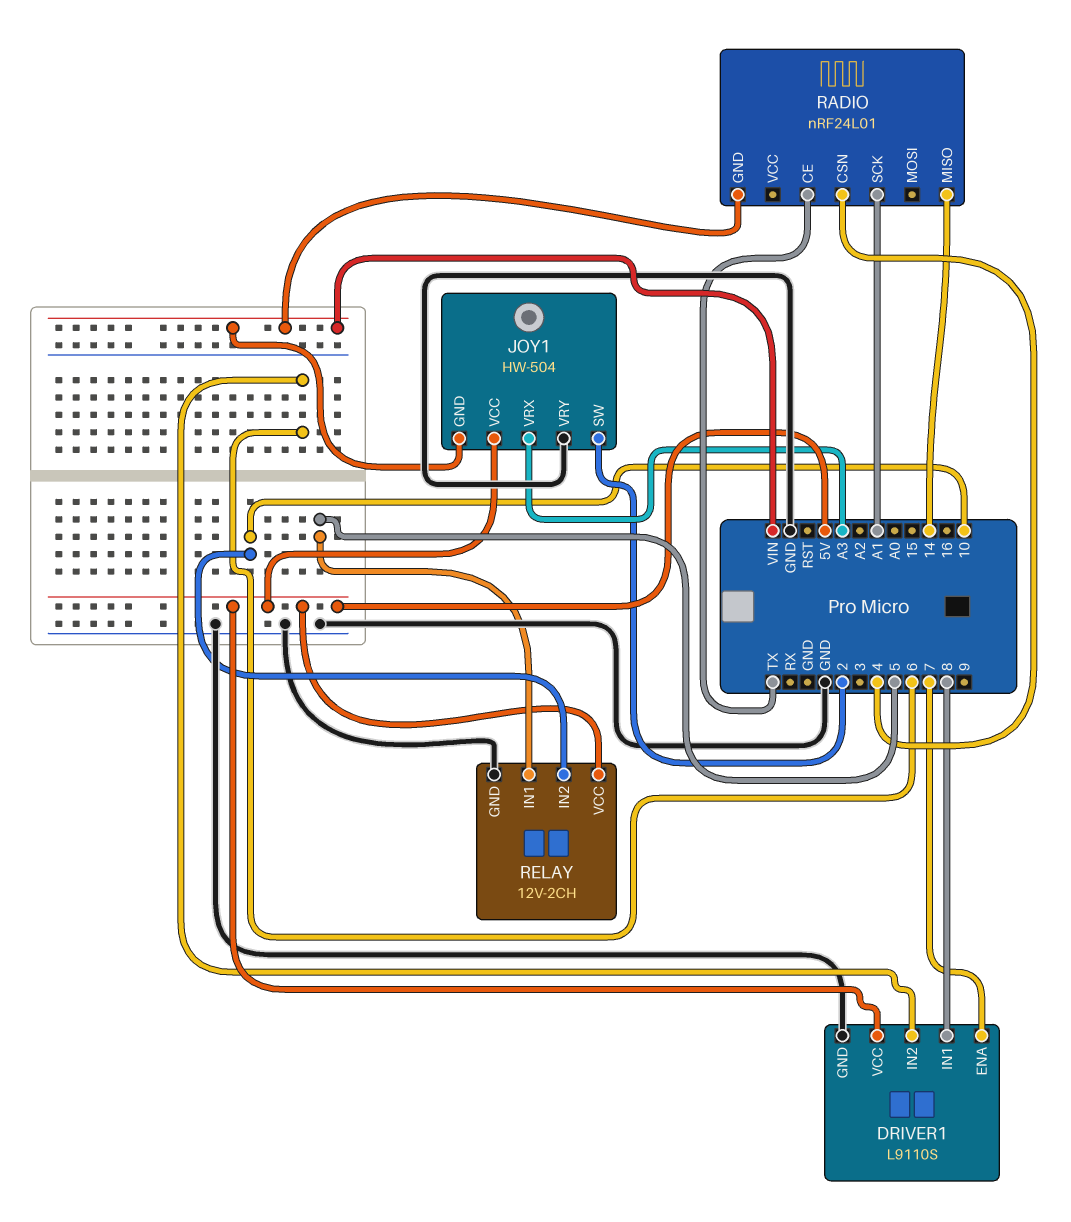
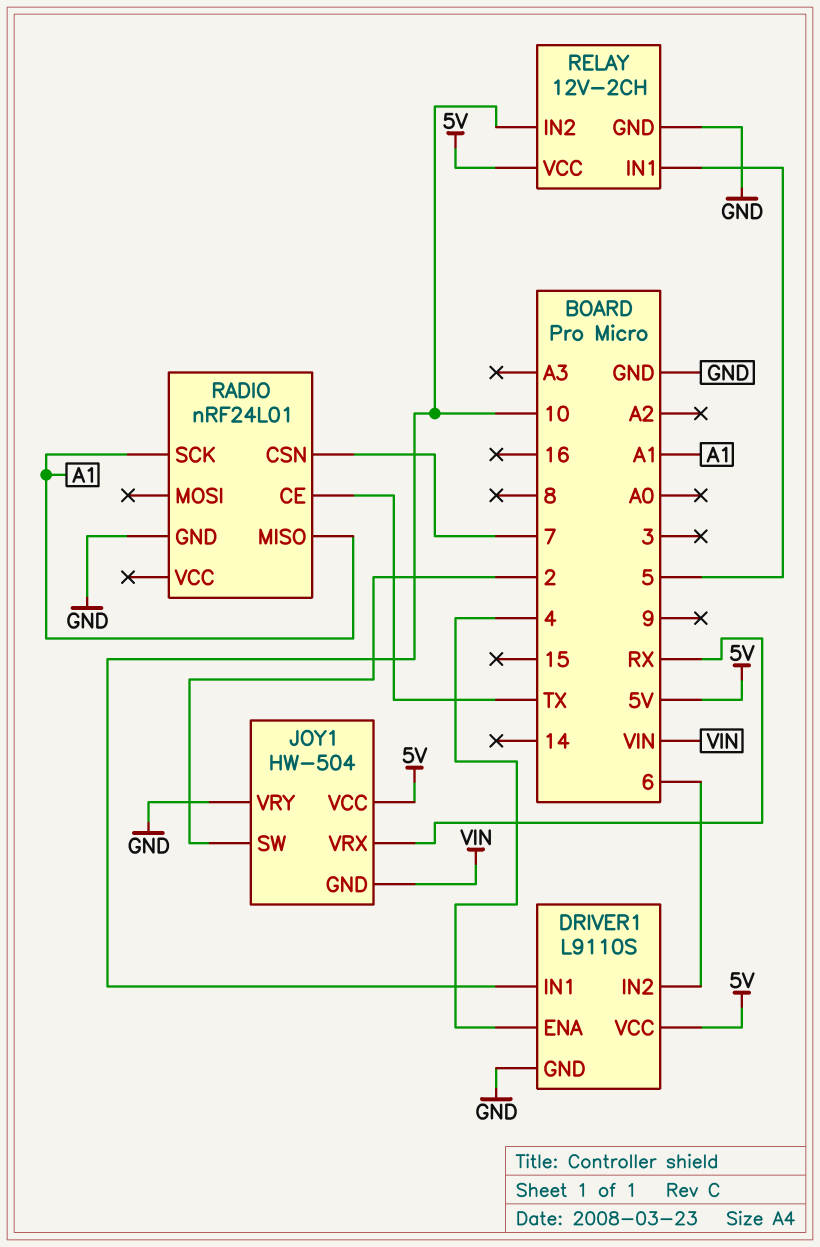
DRIVER1 pin ENA: 7 -> 4
DRIVER1 pin IN1: 8 -> 10
JOY1 pin VRX: A3 -> RX
RADIO pin CSN: 4 -> 7
RADIO pin GND: VIN -> GND
RADIO pin MISO: 14 -> A1

